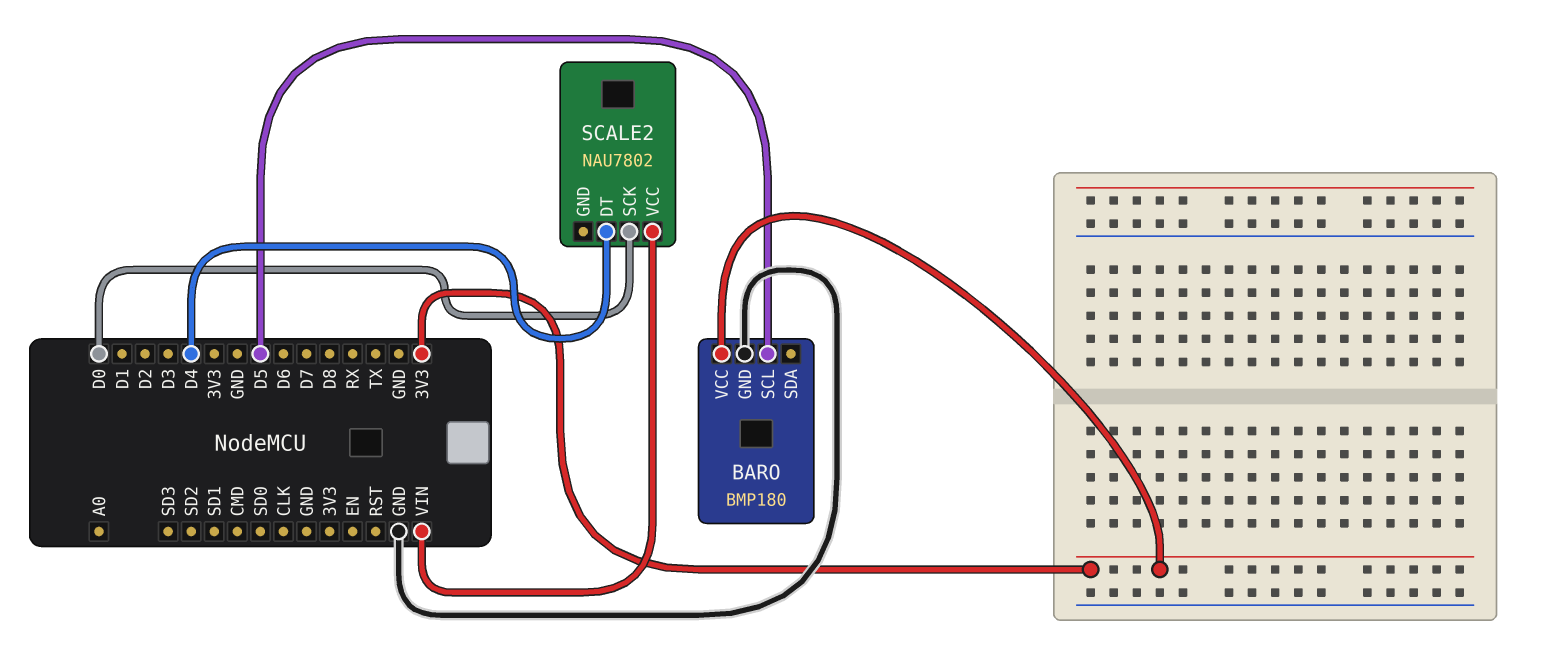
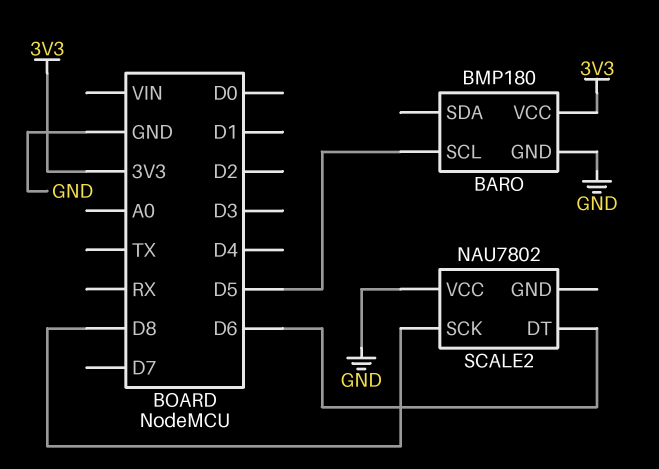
SCALE2 pin DT: D4 -> D6
SCALE2 pin SCK: D0 -> D8
SCALE2 pin VCC: VIN -> GND

